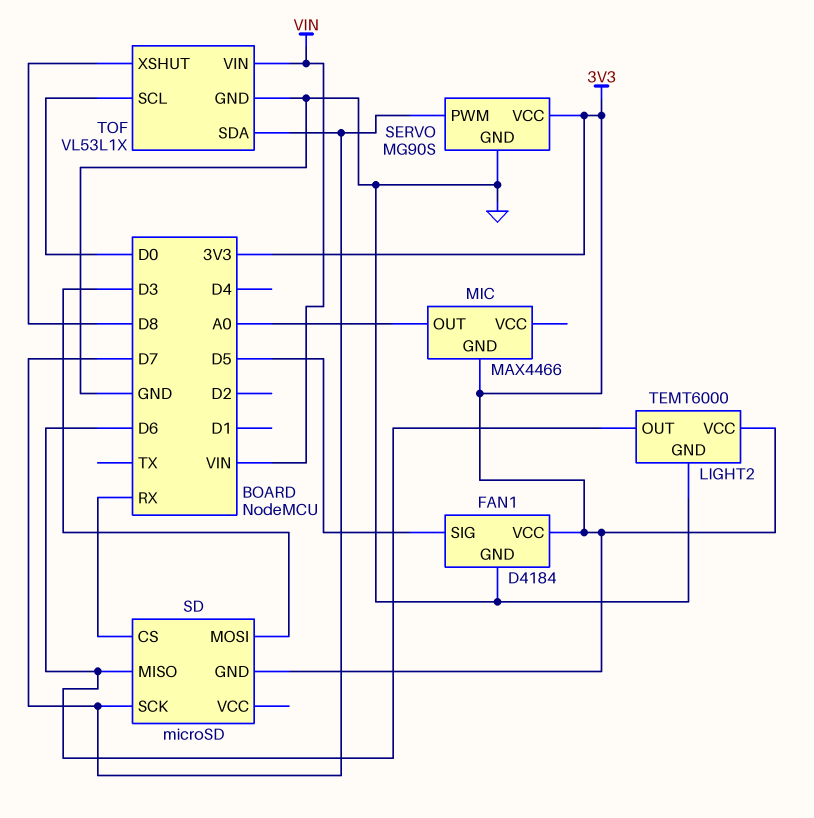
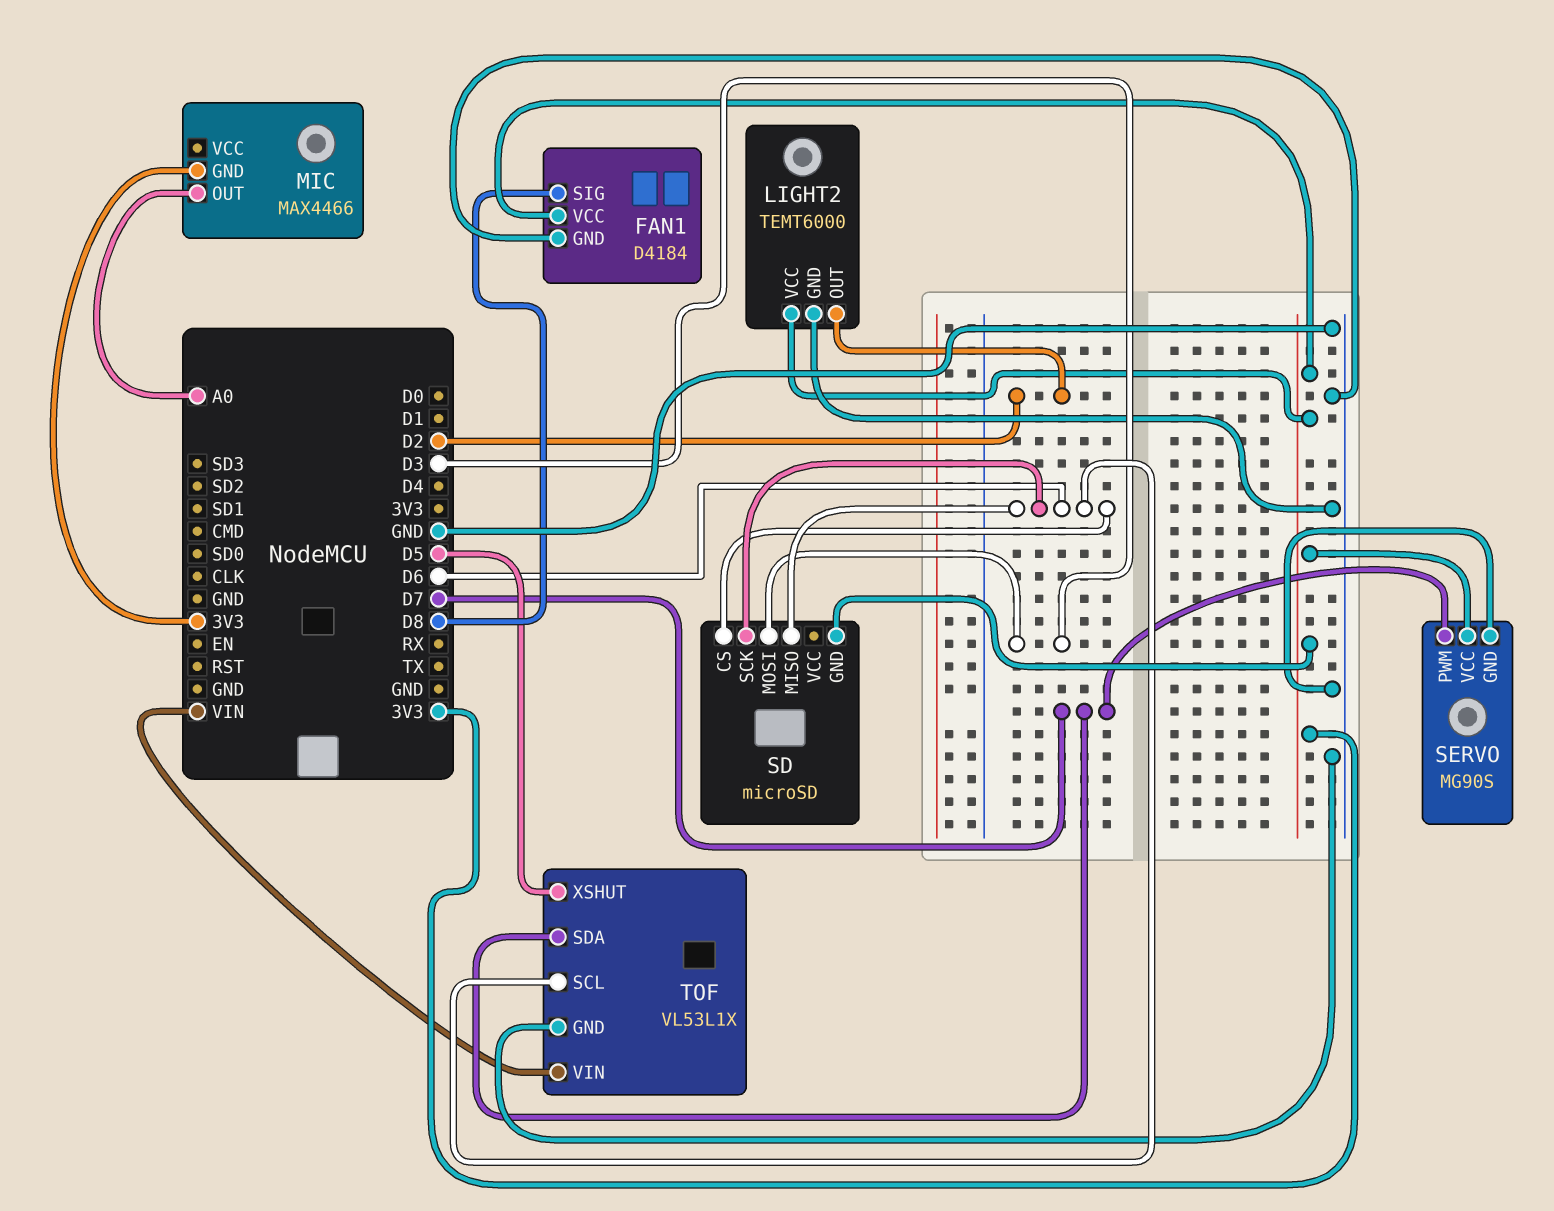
FAN1 pin SIG: D5 -> D8
LIGHT2 pin OUT: D6 -> D2
SD pin CS: RX -> D6
SD pin SCK: D7 -> D6
TOF pin SCL: D0 -> D6
TOF pin XSHUT: D8 -> D5

